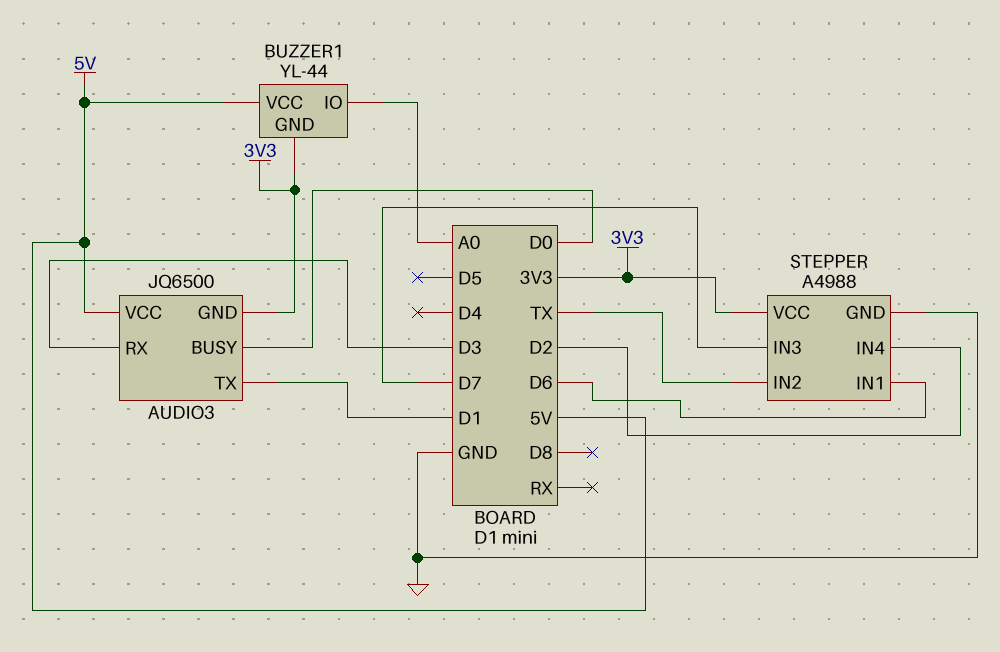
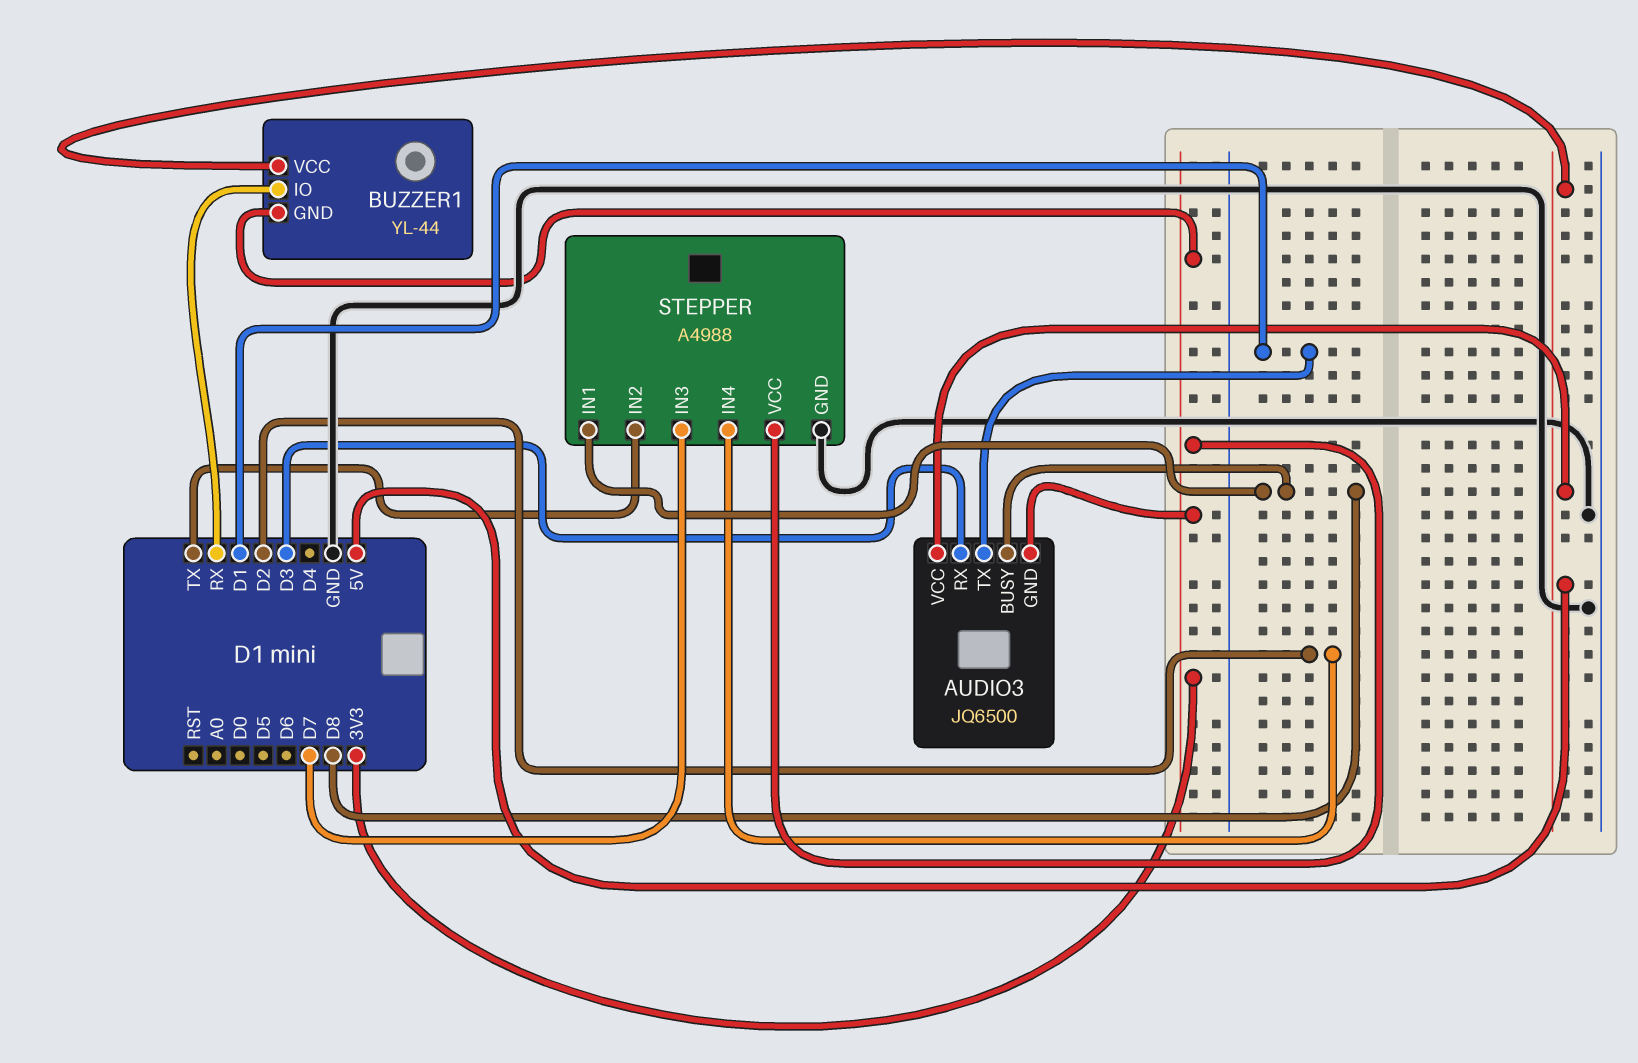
AUDIO3 pin BUSY: D0 -> D8
BUZZER1 pin IO: A0 -> RX
STEPPER pin IN1: D6 -> D8

